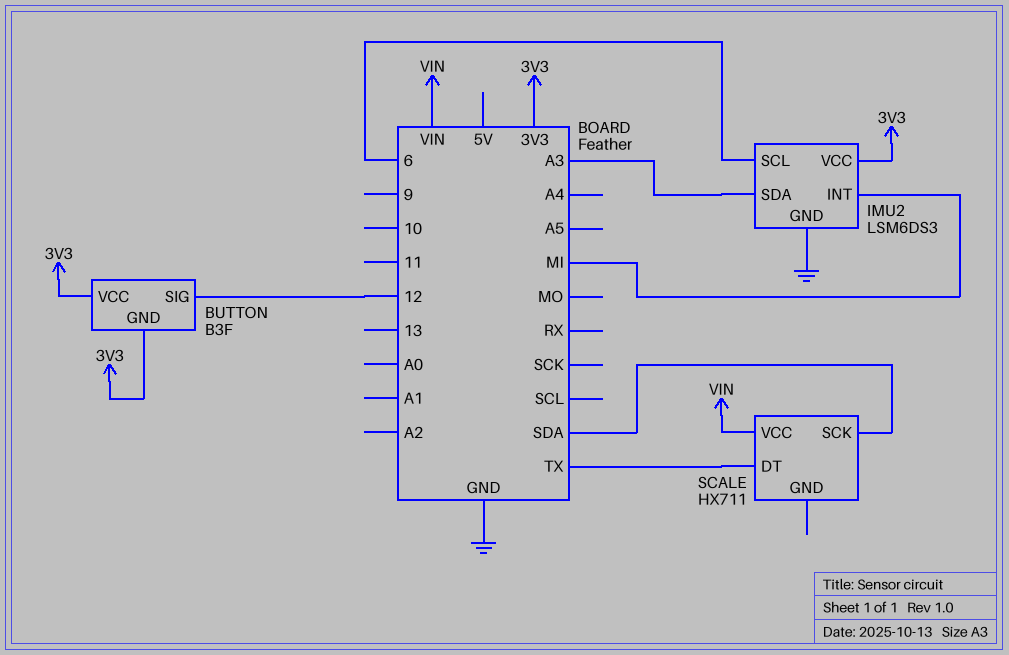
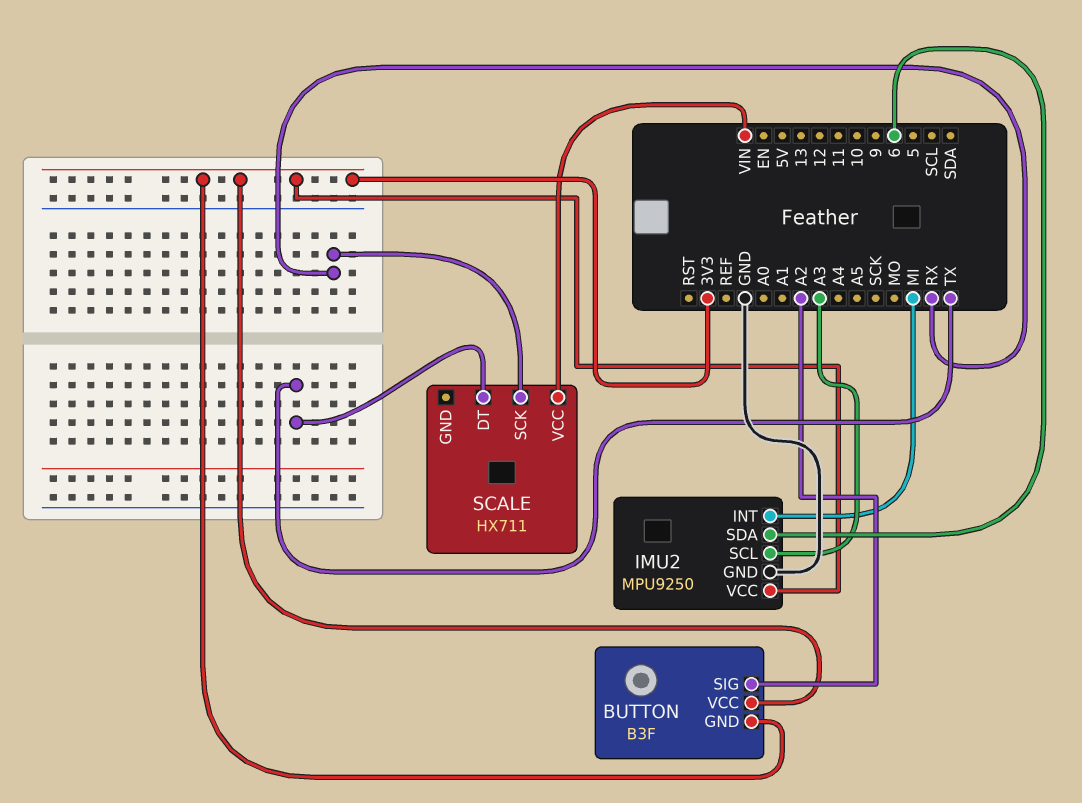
BUTTON pin SIG: 12 -> A2
IMU2: LSM6DS3 -> MPU9250
IMU2 pin SCL: 6 -> A3
IMU2 pin SDA: A3 -> 6
SCALE pin SCK: SDA -> RX

